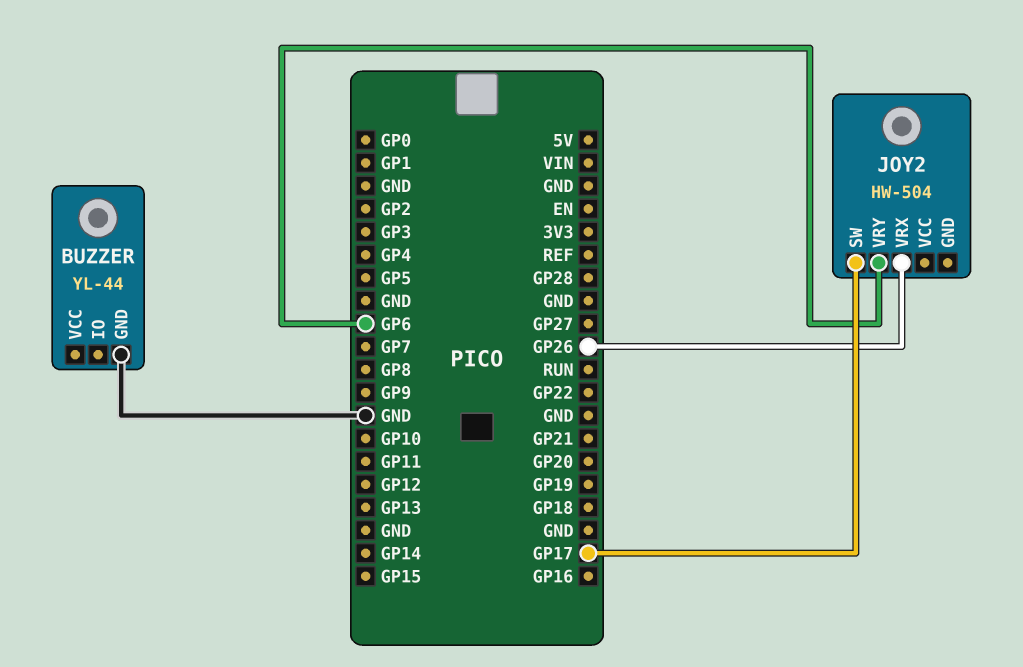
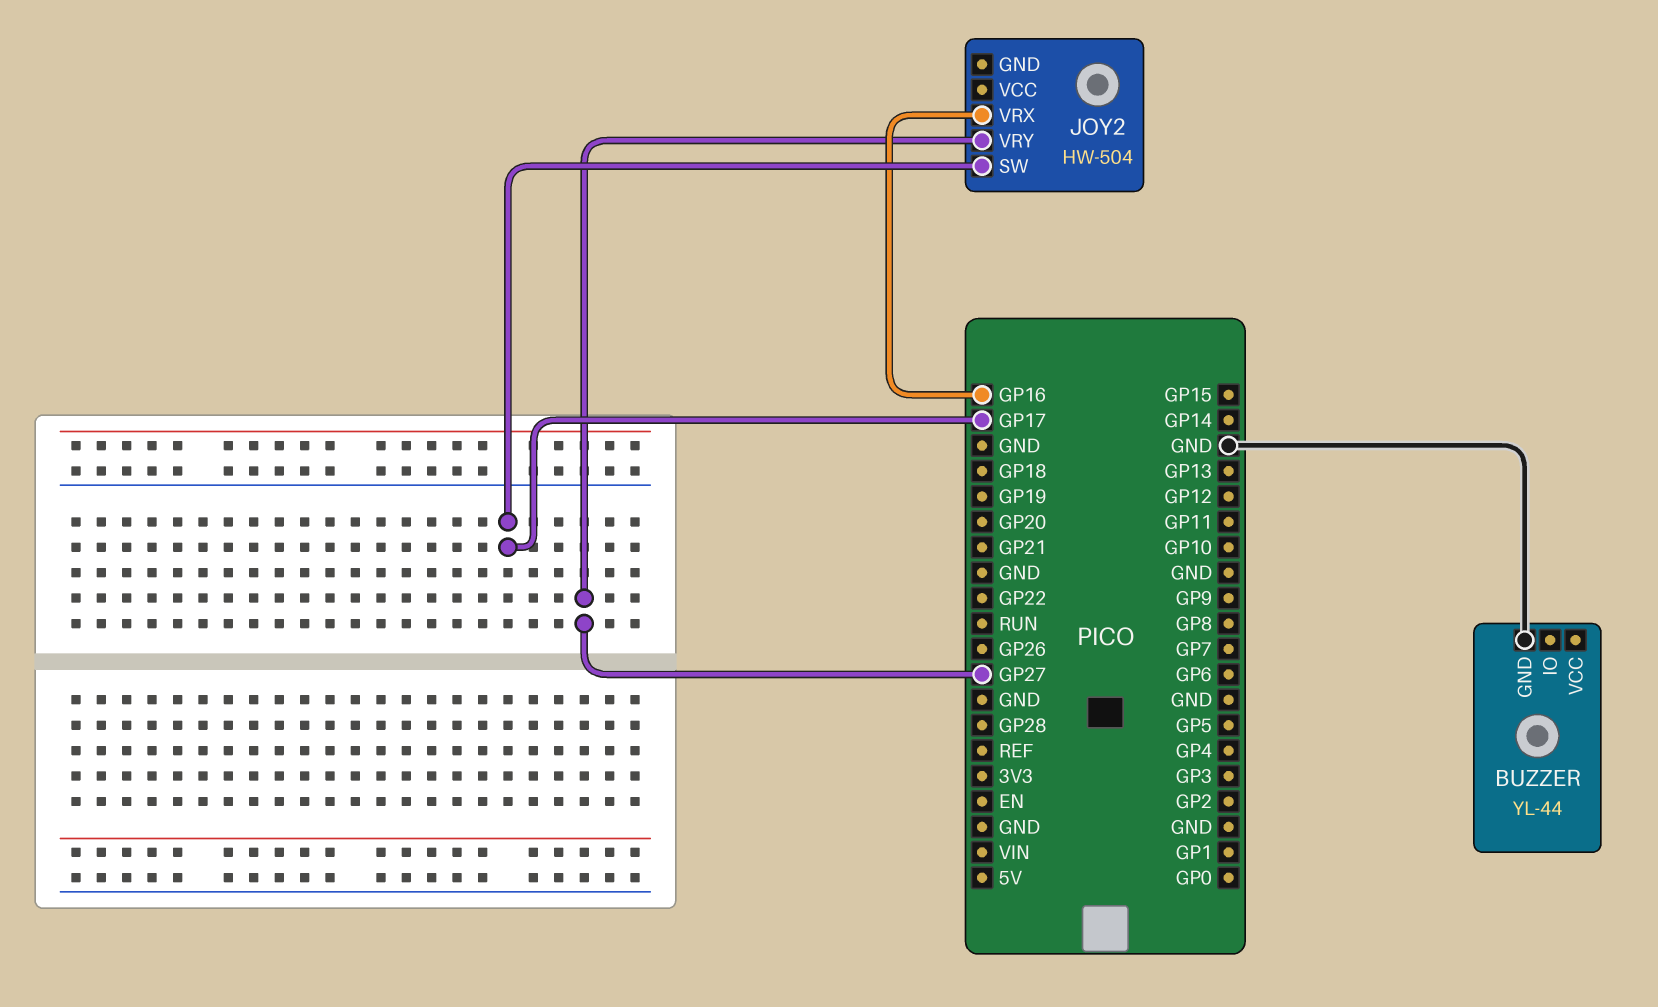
JOY2 pin VRX: GP26 -> GP16
JOY2 pin VRY: GP6 -> GP27

